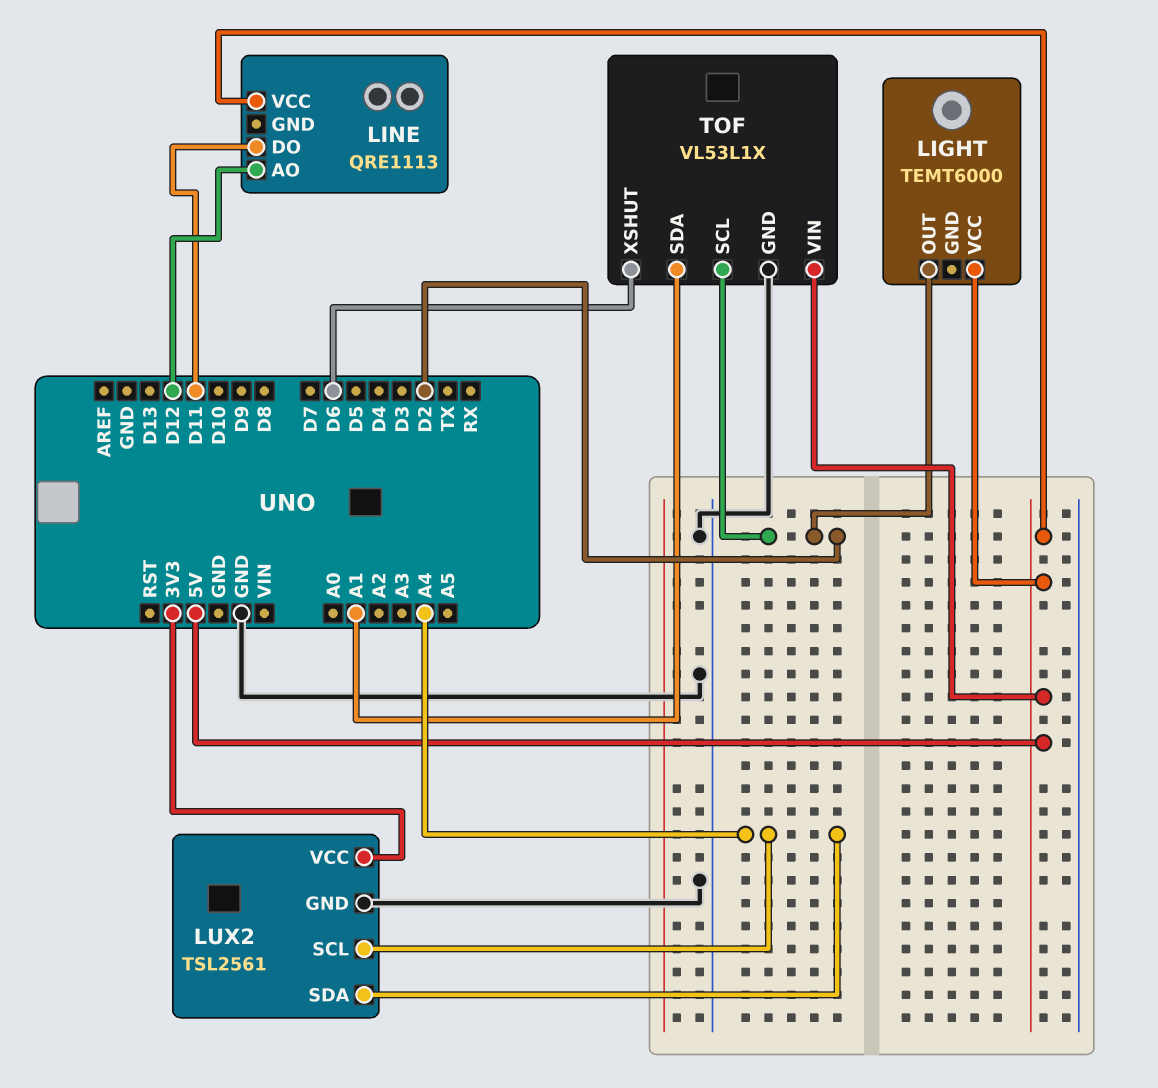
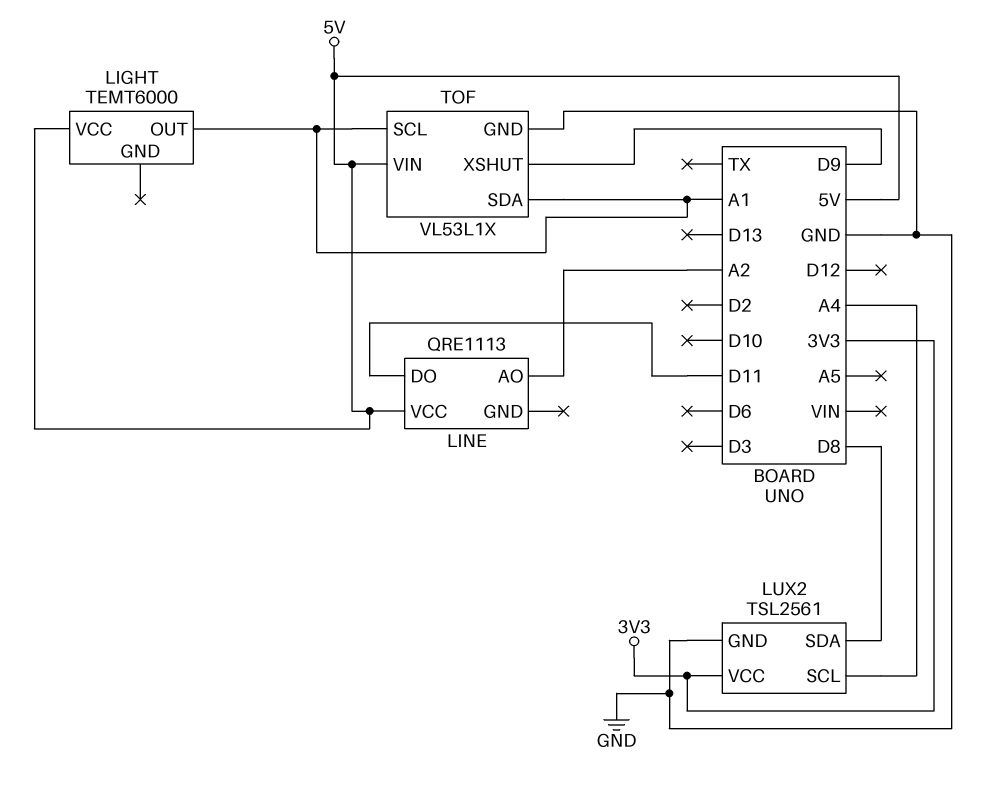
LIGHT pin OUT: D2 -> A1
LINE pin AO: D12 -> A2
LUX2 pin SDA: A4 -> D8
TOF pin SCL: D2 -> A1
TOF pin XSHUT: D6 -> D9

